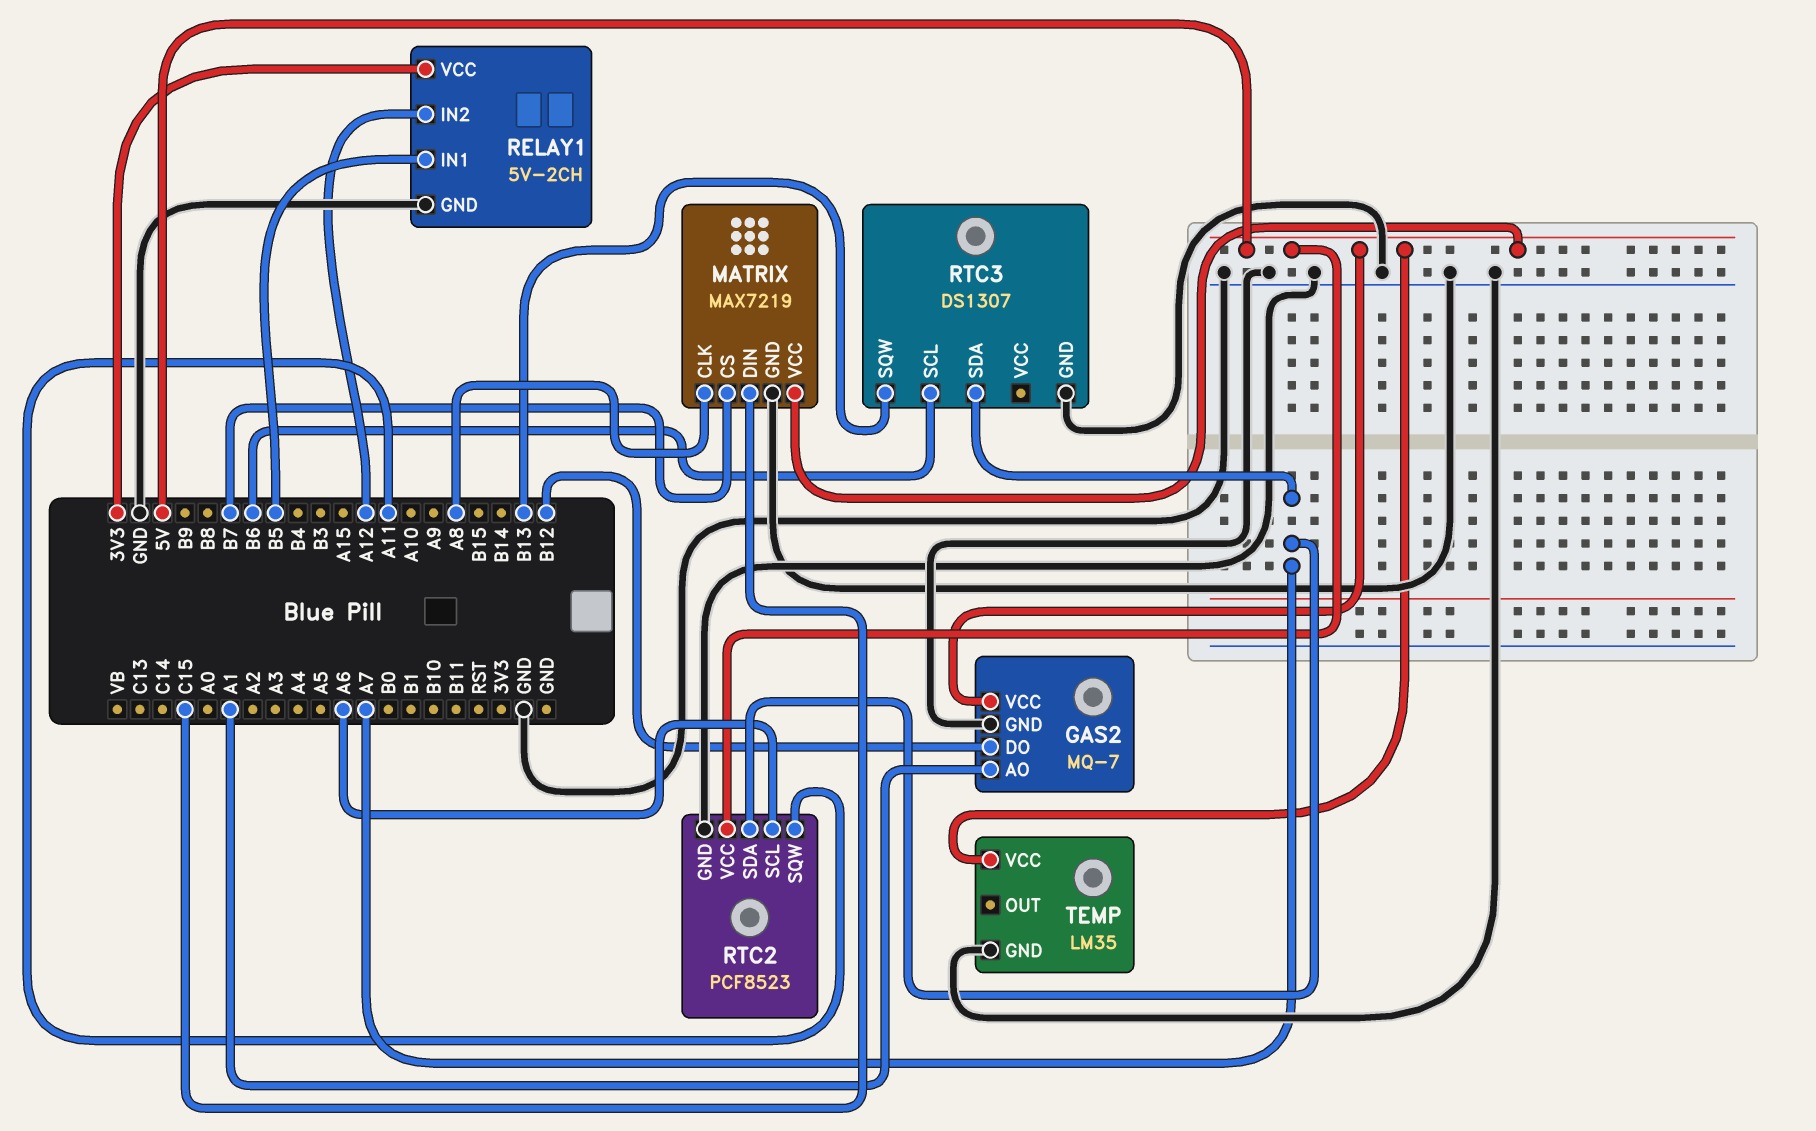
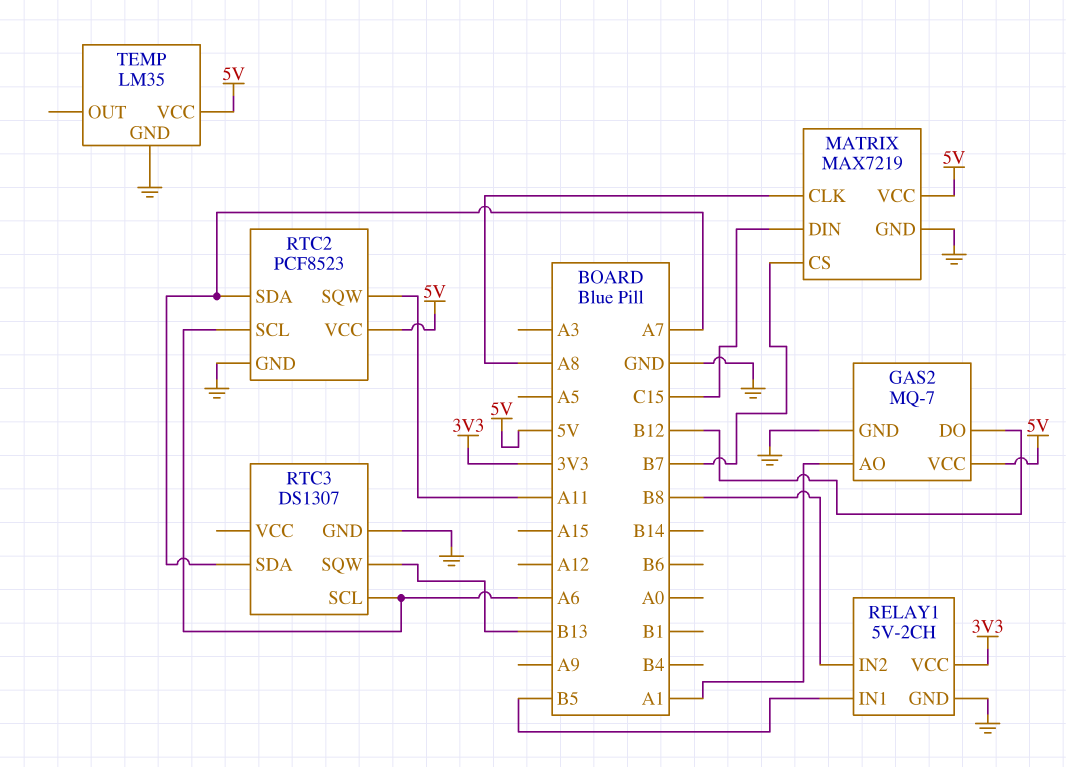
RELAY1 pin IN2: A12 -> B8
RTC3 pin SCL: B6 -> A6

